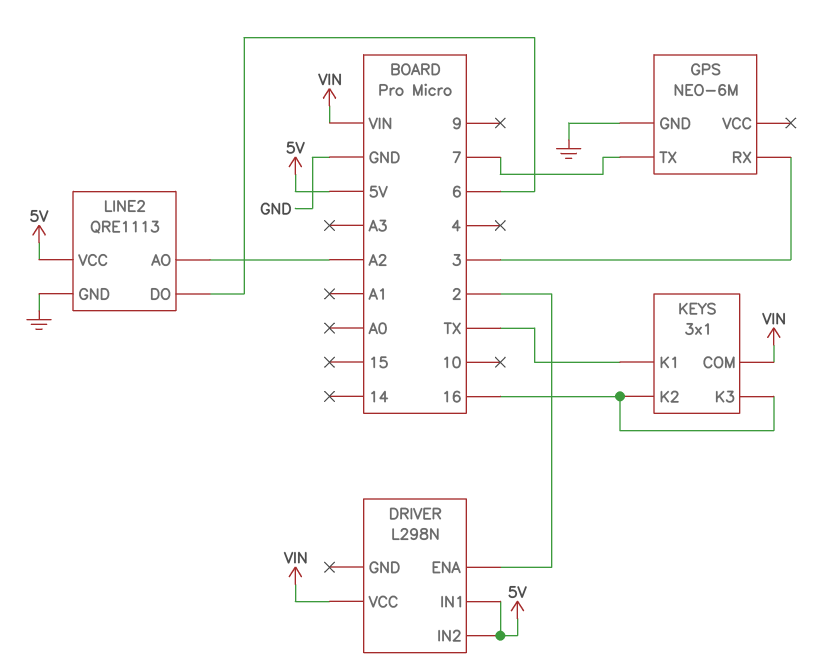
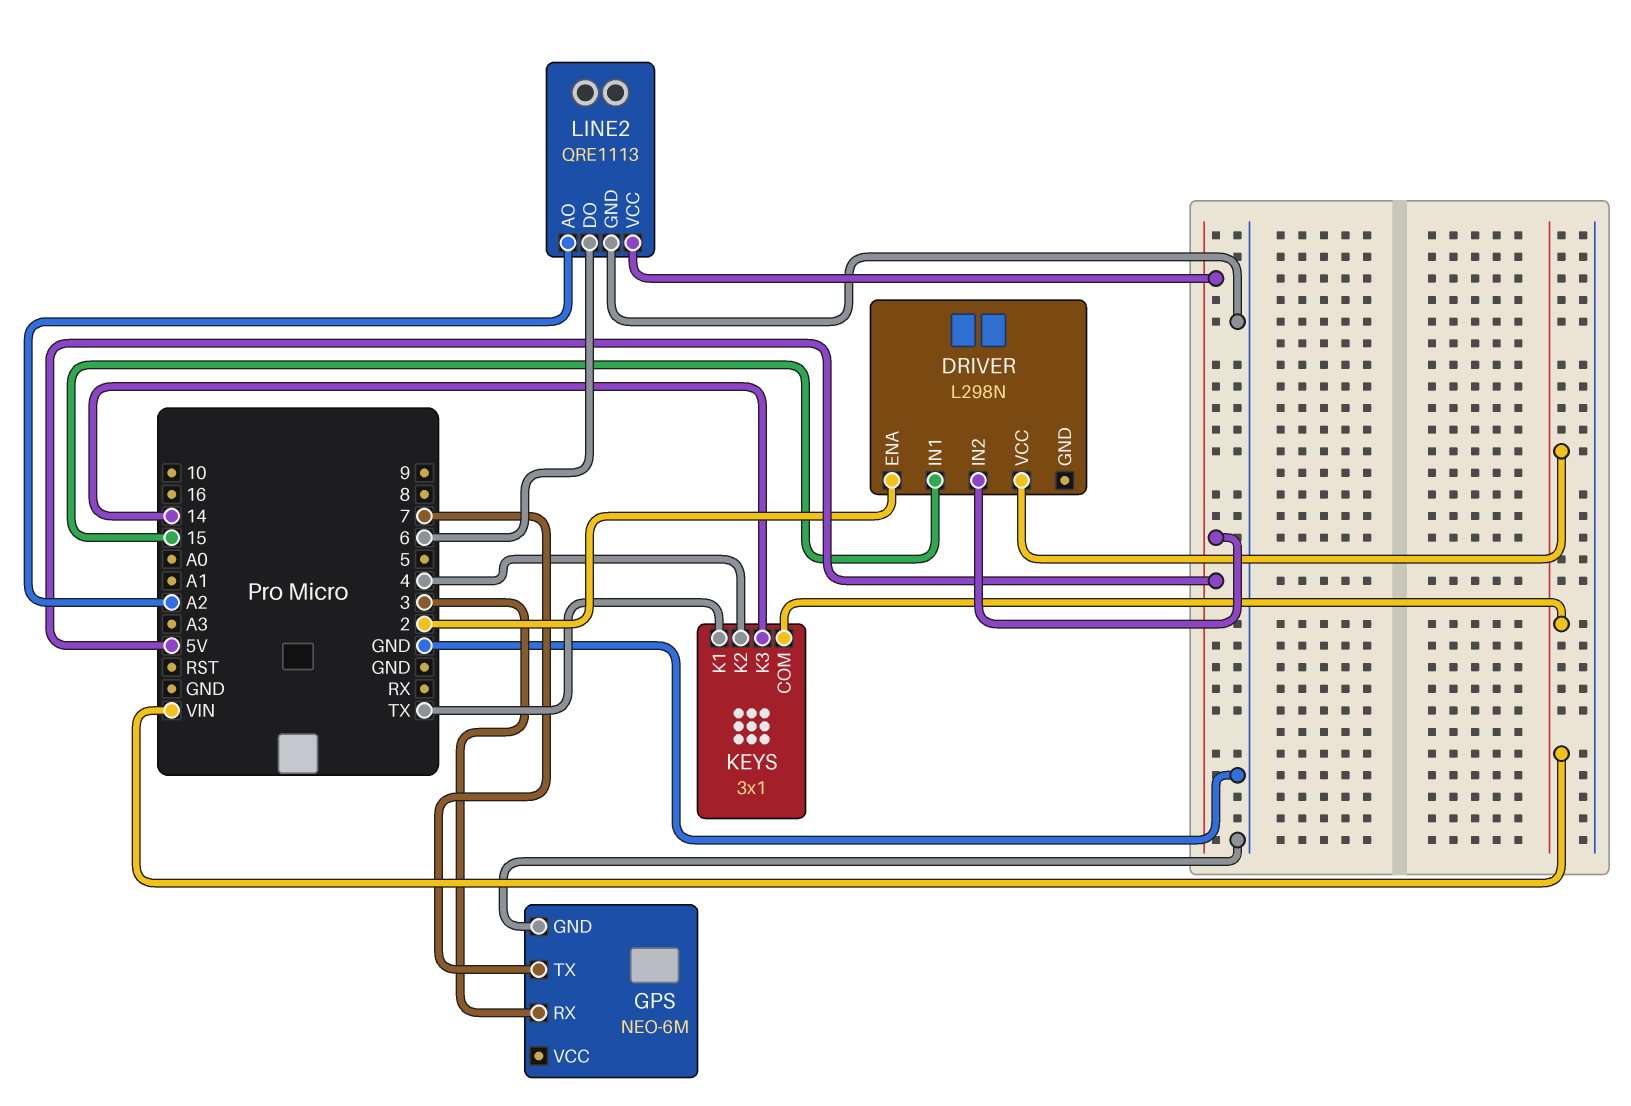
DRIVER pin IN1: 5V -> 15
KEYS pin K2: 16 -> 4
KEYS pin K3: 16 -> 14

